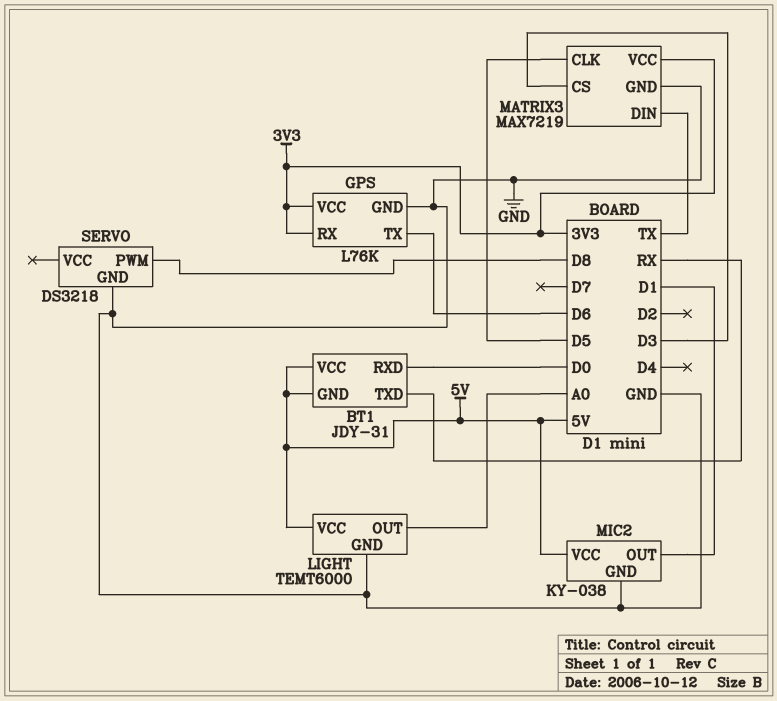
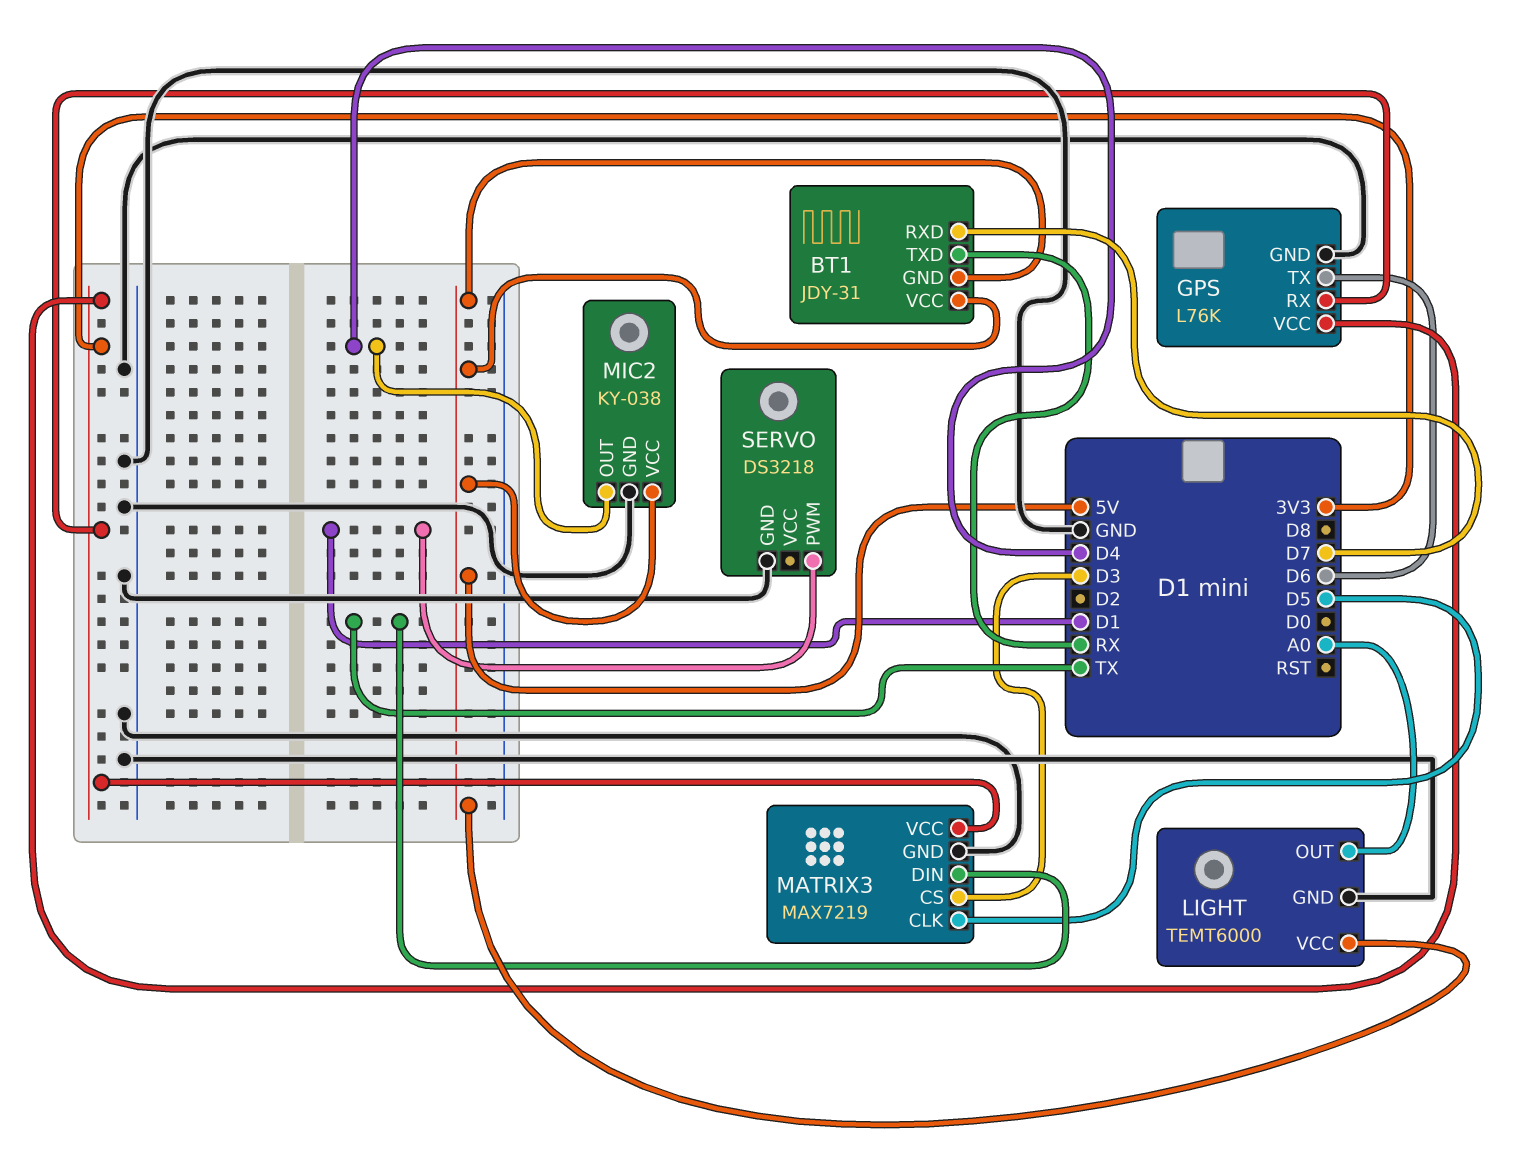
BT1 pin RXD: D0 -> D7
MIC2 pin OUT: D1 -> D4
SERVO pin PWM: D8 -> D1

